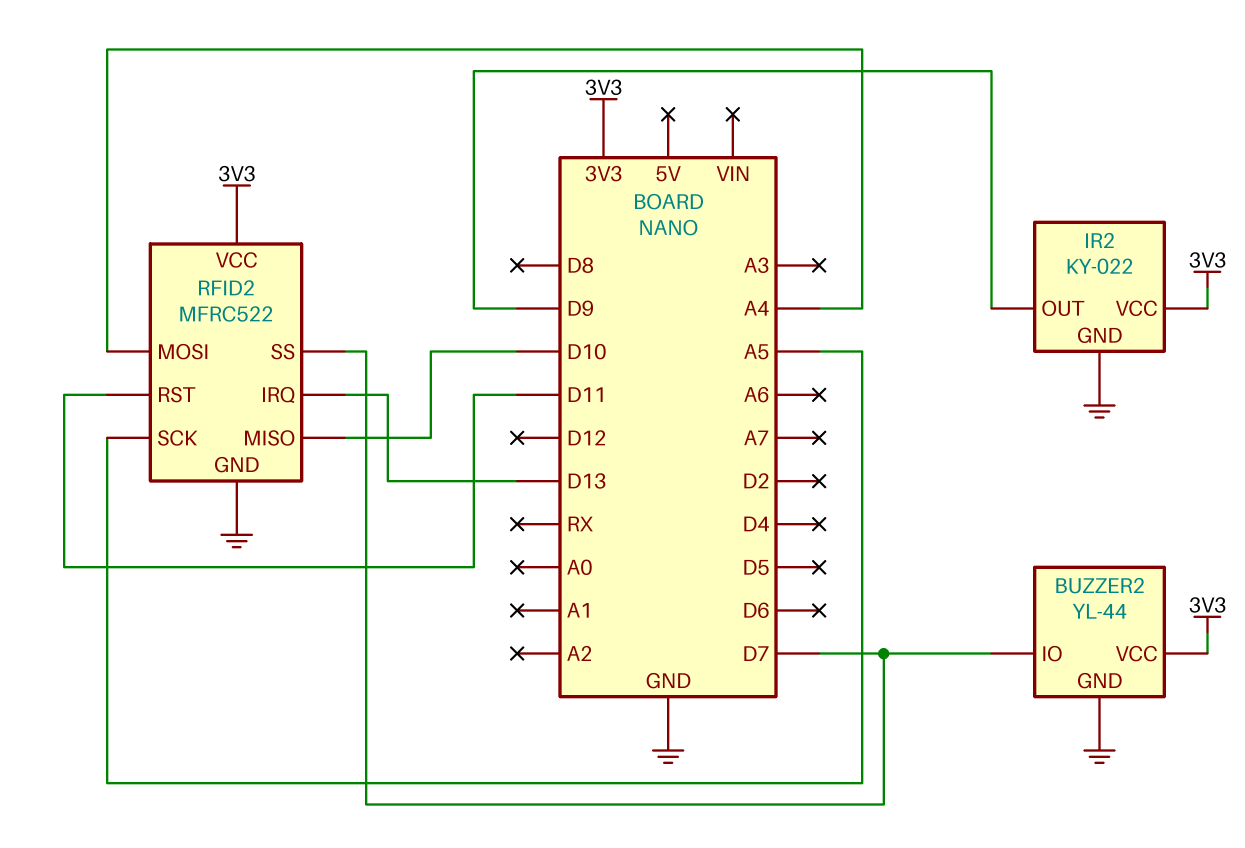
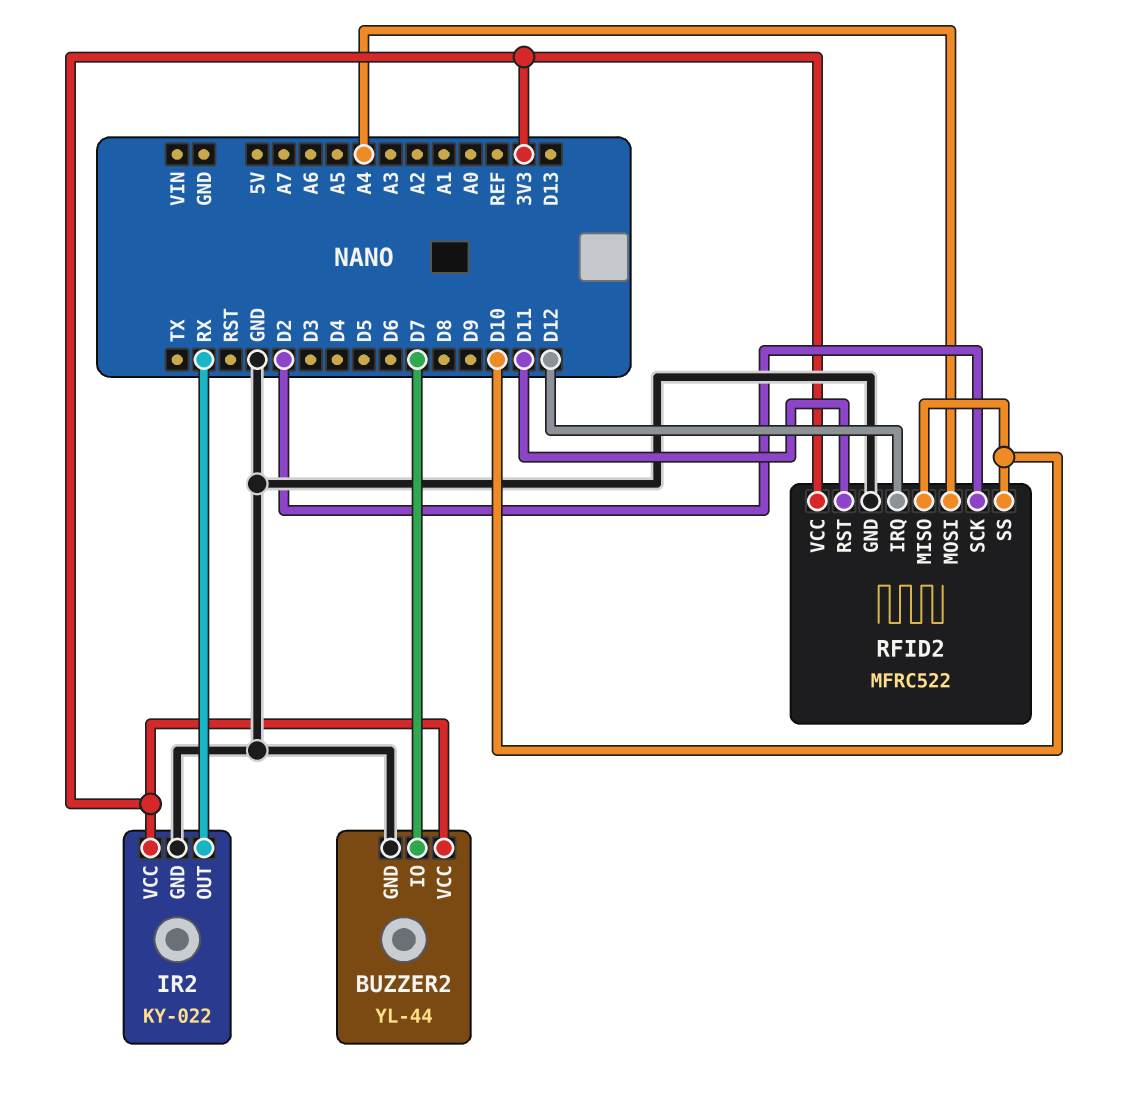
IR2 pin OUT: D9 -> RX
RFID2 pin IRQ: D13 -> D12
RFID2 pin SCK: A5 -> D2
RFID2 pin SS: D7 -> D10

